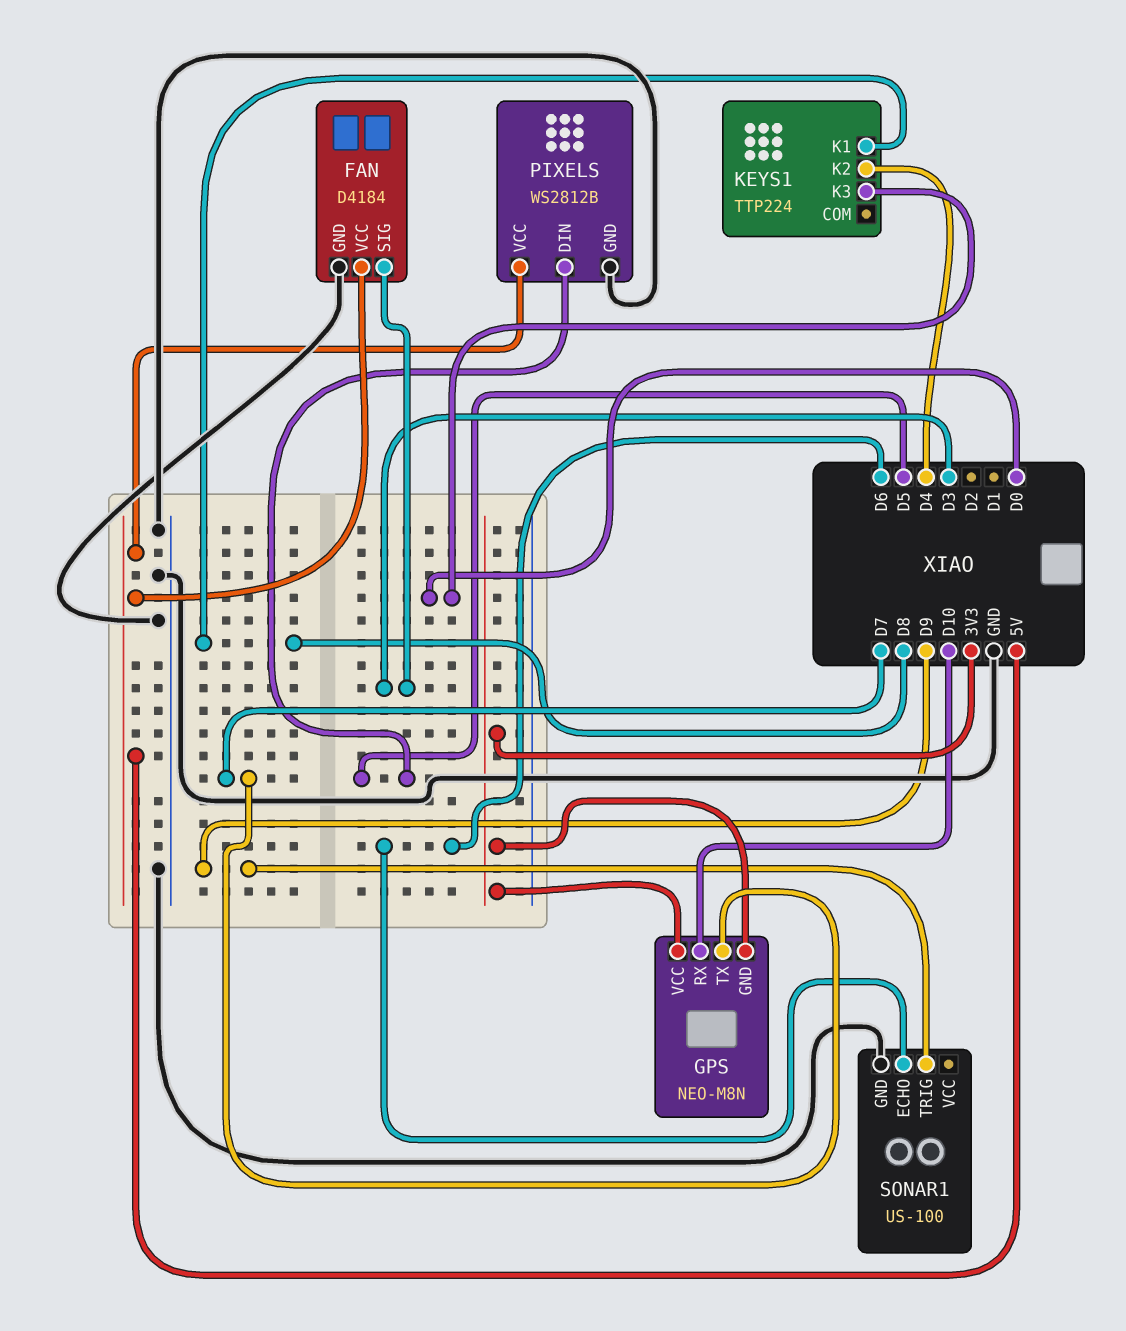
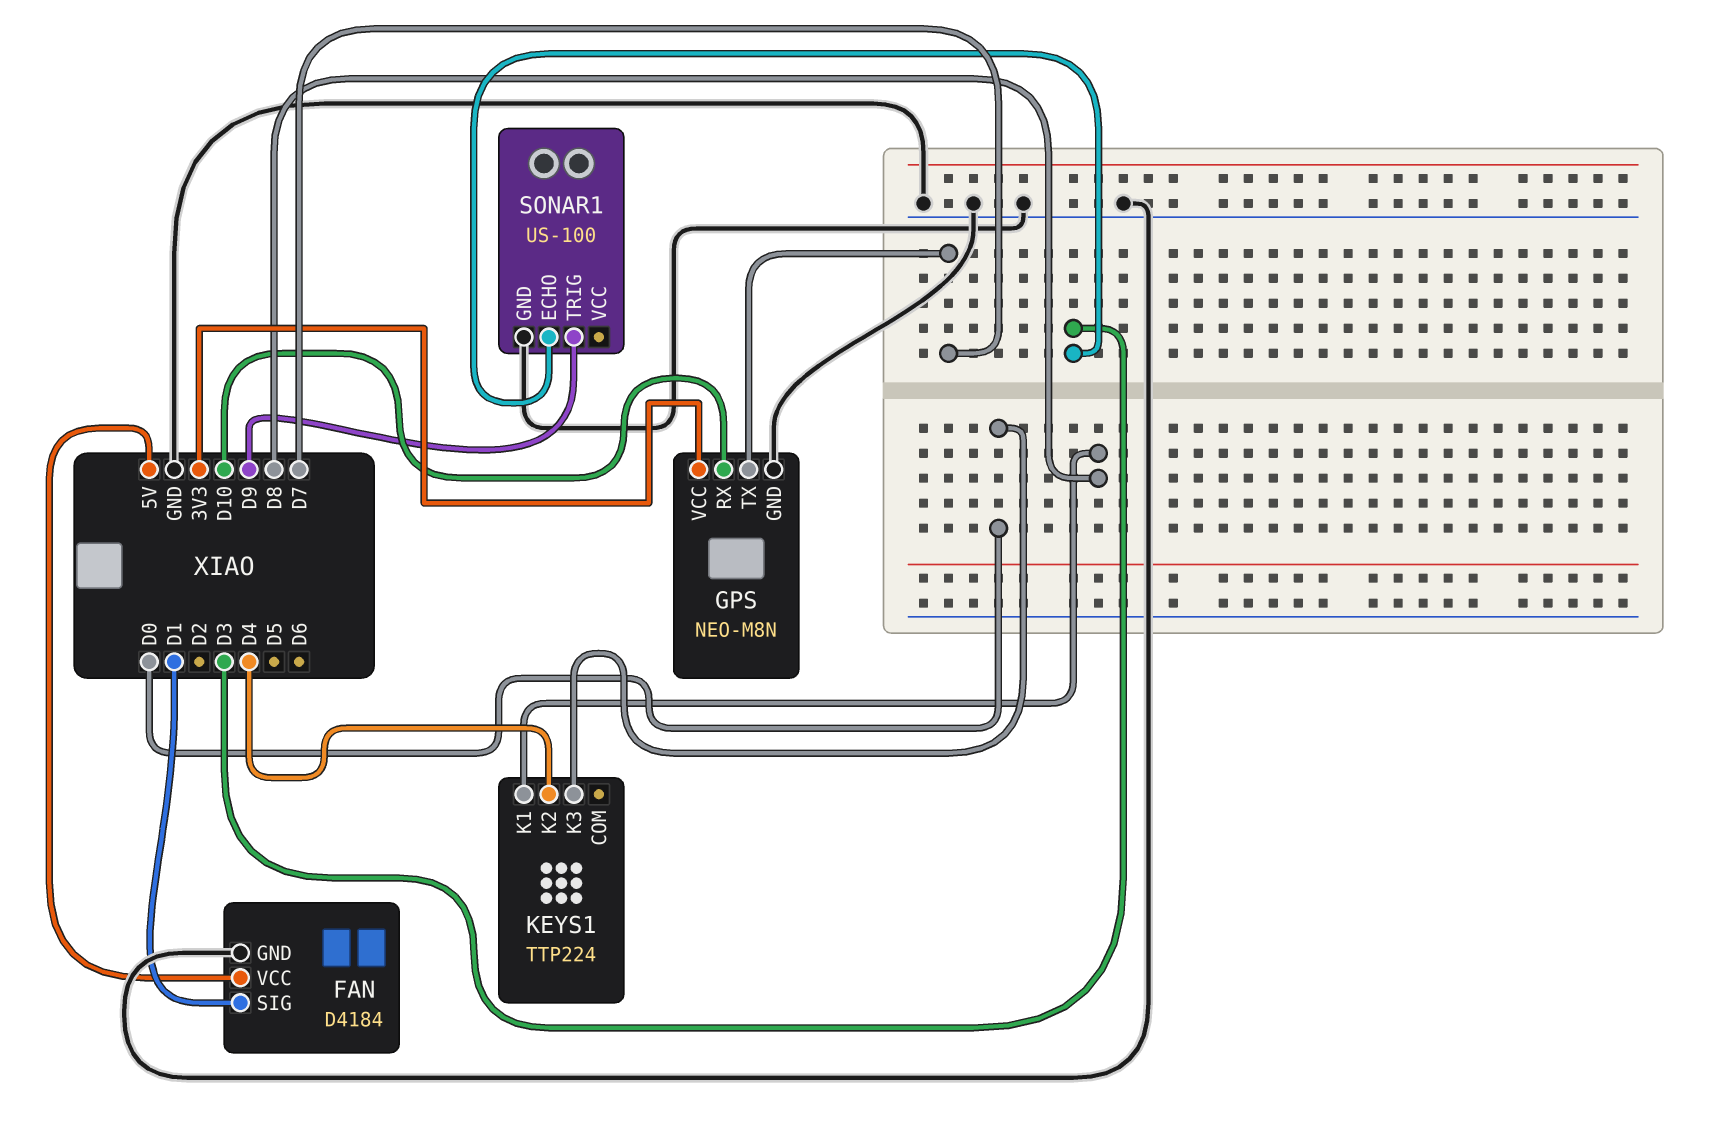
FAN pin SIG: D3 -> D1
GPS pin GND: 3V3 -> GND
PIXELS: WS2812B -> none
PIXELS pin DIN: D5 -> none
PIXELS pin GND: GND -> none
PIXELS pin VCC: 5V -> none
SONAR1 pin ECHO: D6 -> D3

